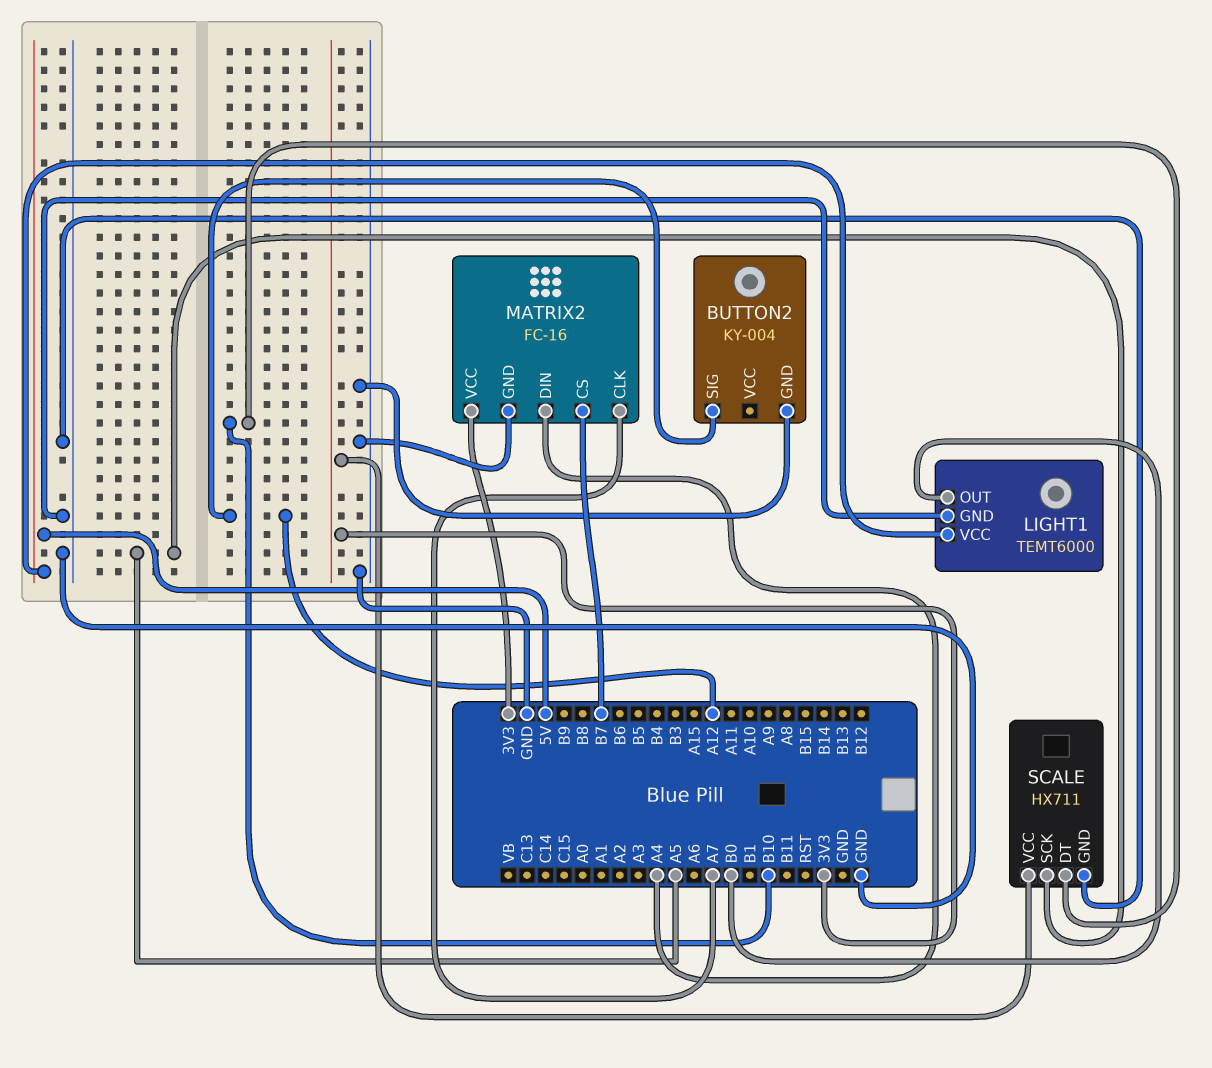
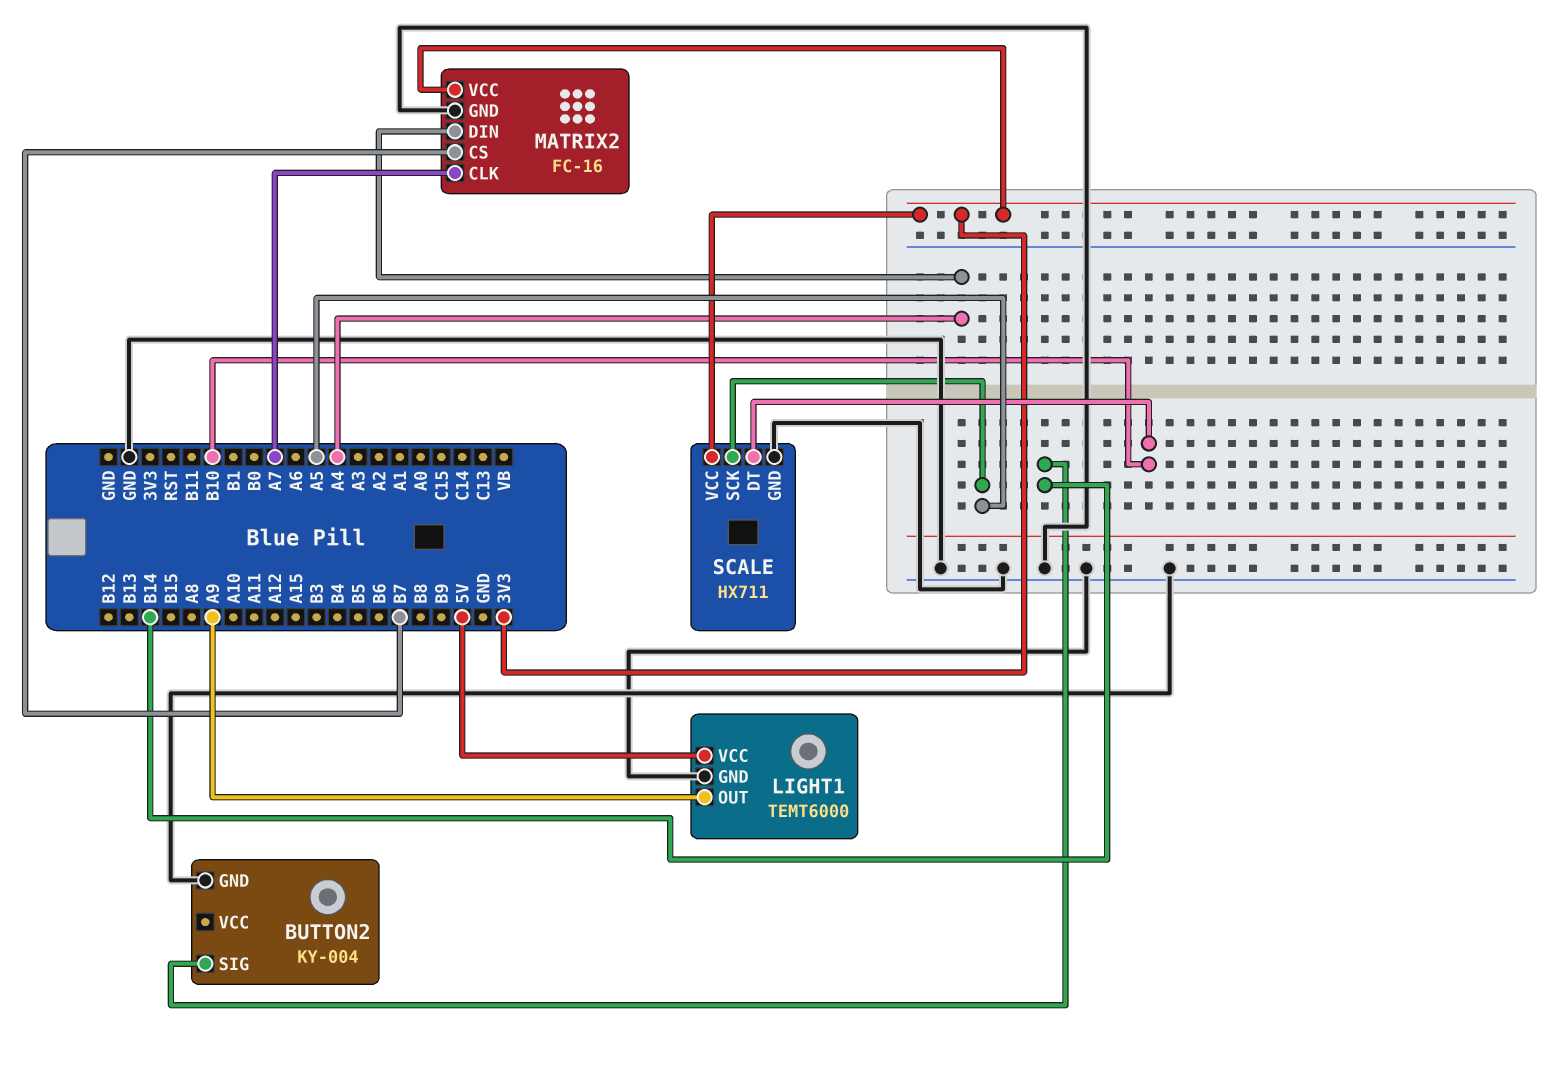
BUTTON2 pin SIG: A12 -> B14
LIGHT1 pin OUT: B0 -> A9

